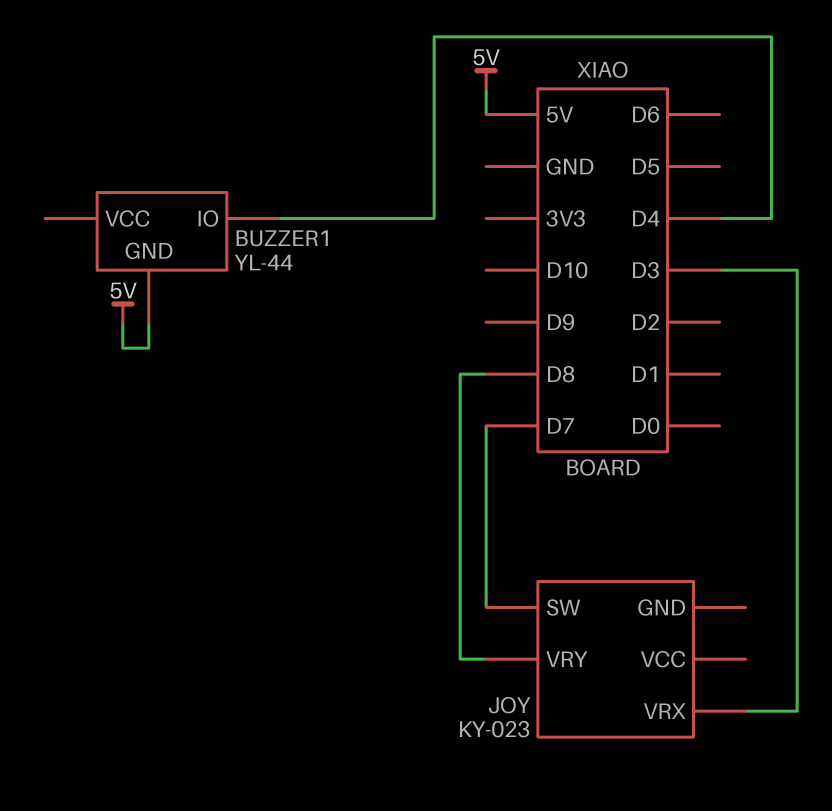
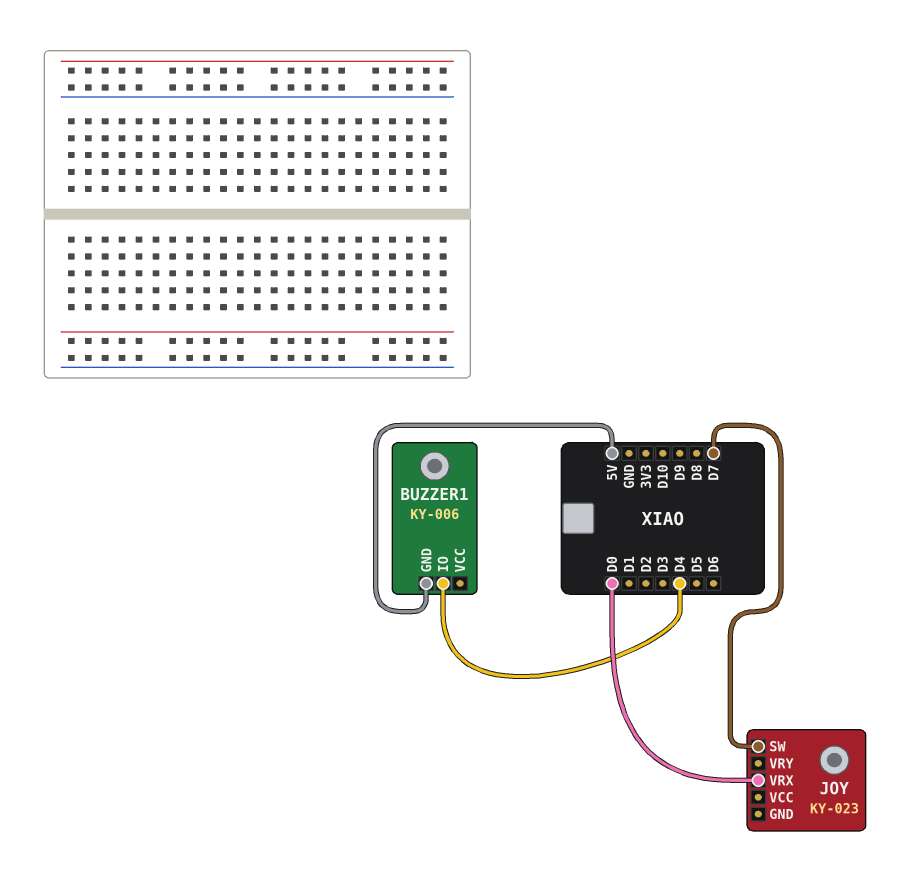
BUZZER1: YL-44 -> KY-006
JOY pin VRX: D3 -> D0
JOY pin VRY: D8 -> none

